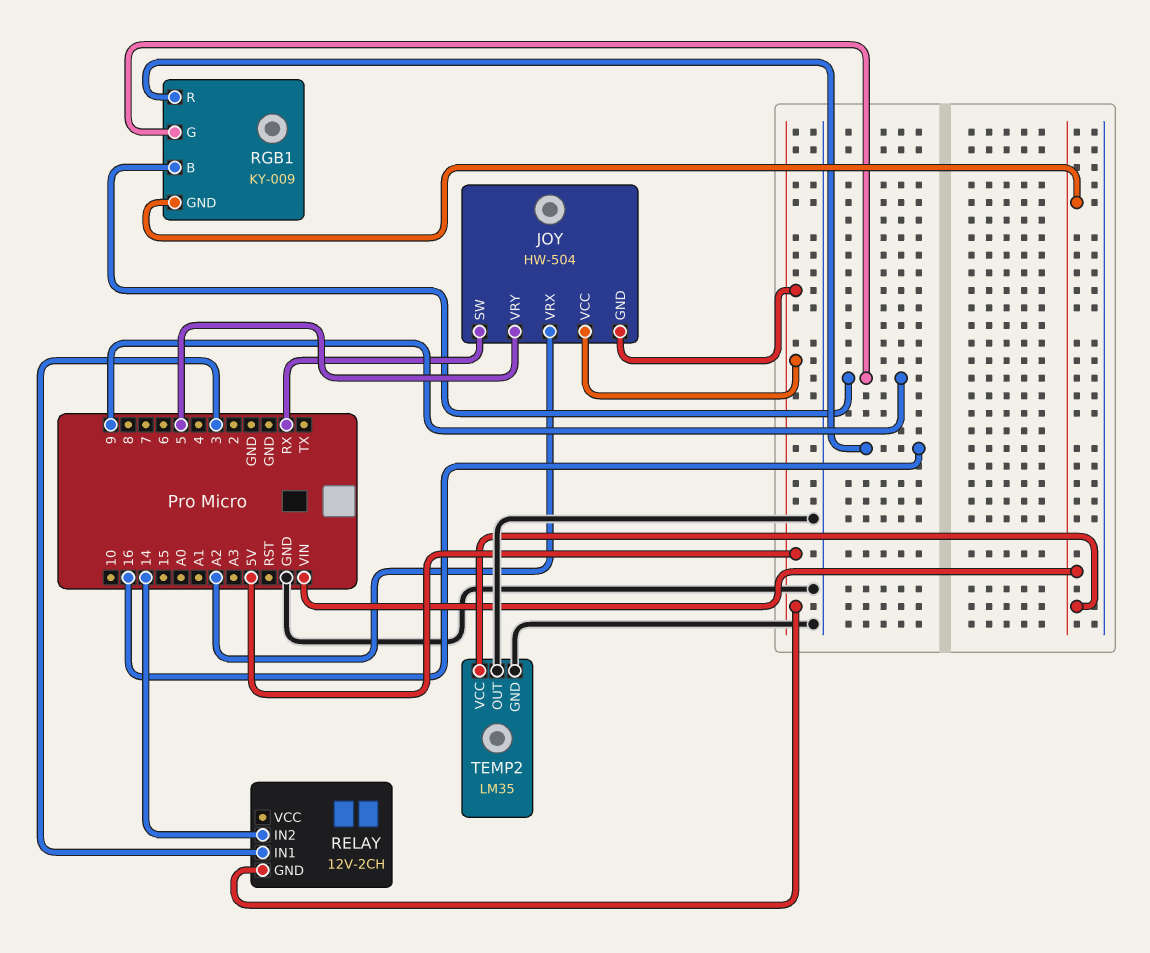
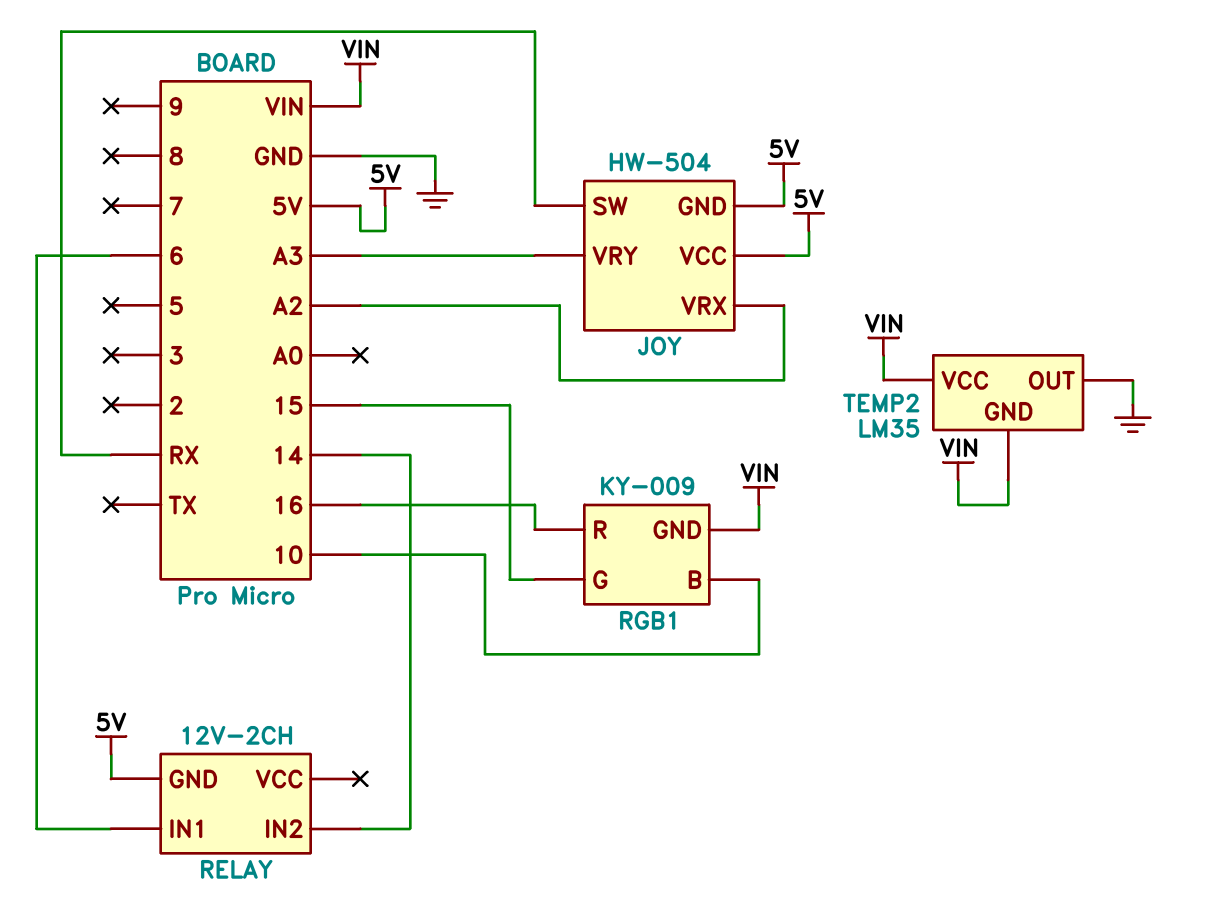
JOY pin VRY: 5 -> A3
RELAY pin IN1: 3 -> 6
RGB1 pin B: 9 -> 10
RGB1 pin G: 9 -> 15
TEMP2 pin GND: GND -> VIN

